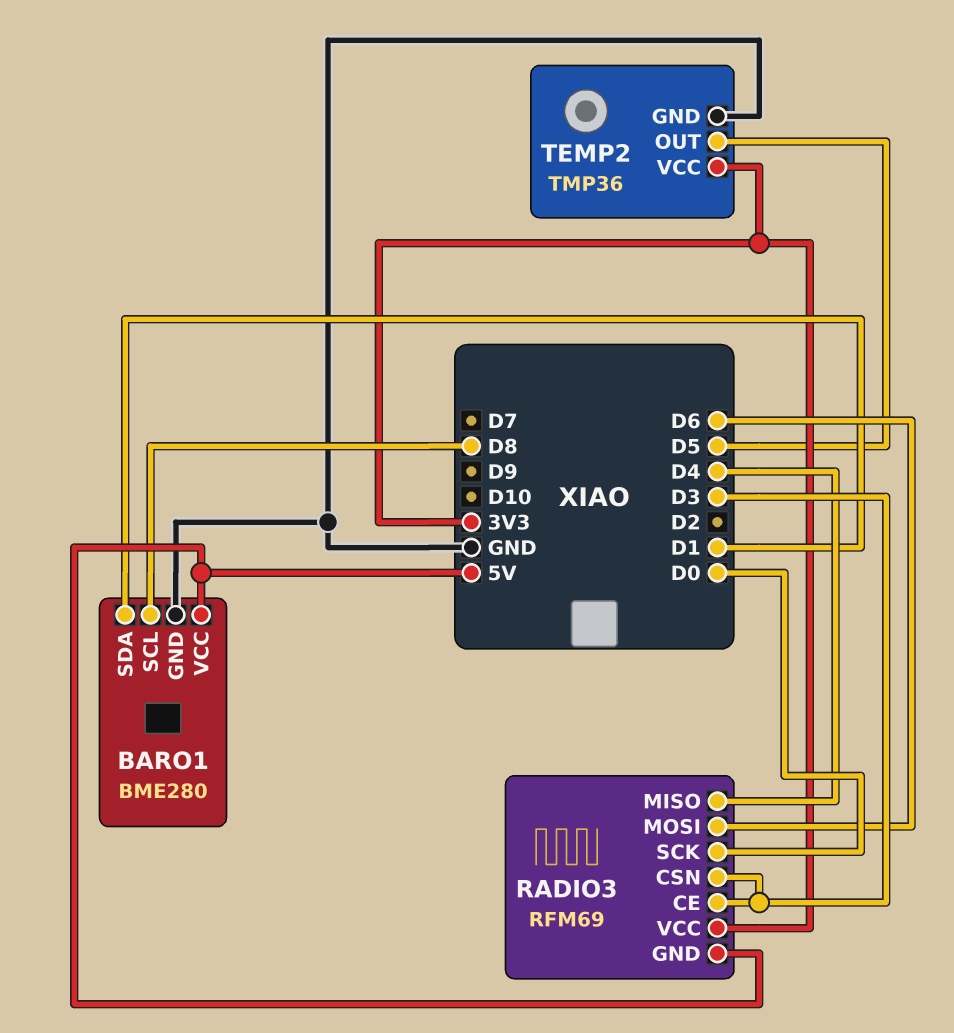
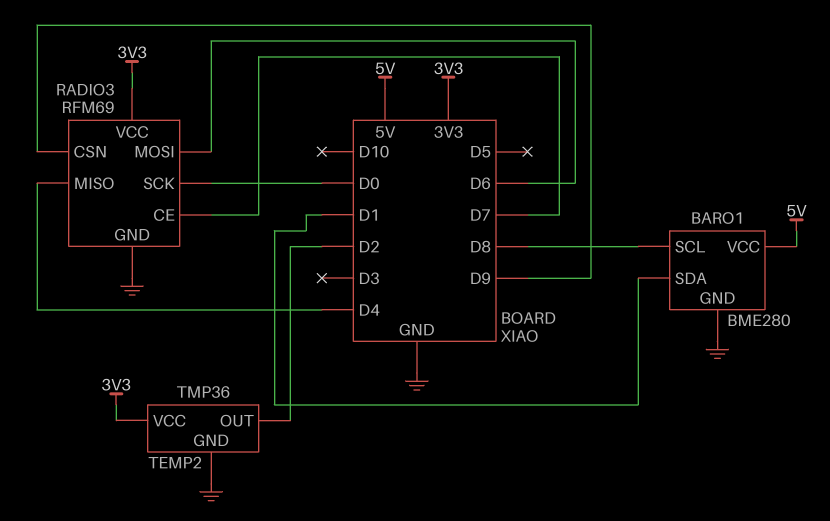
RADIO3 pin CE: D3 -> D7
RADIO3 pin CSN: D3 -> D9
RADIO3 pin GND: 5V -> GND
TEMP2 pin OUT: D5 -> D2

